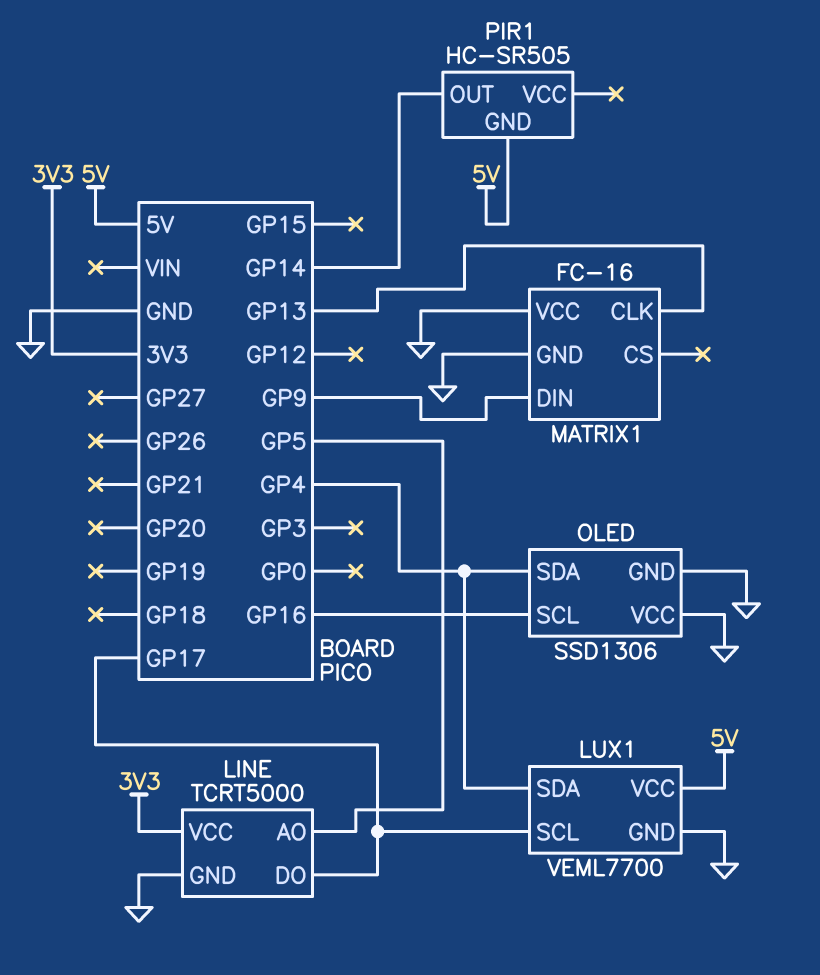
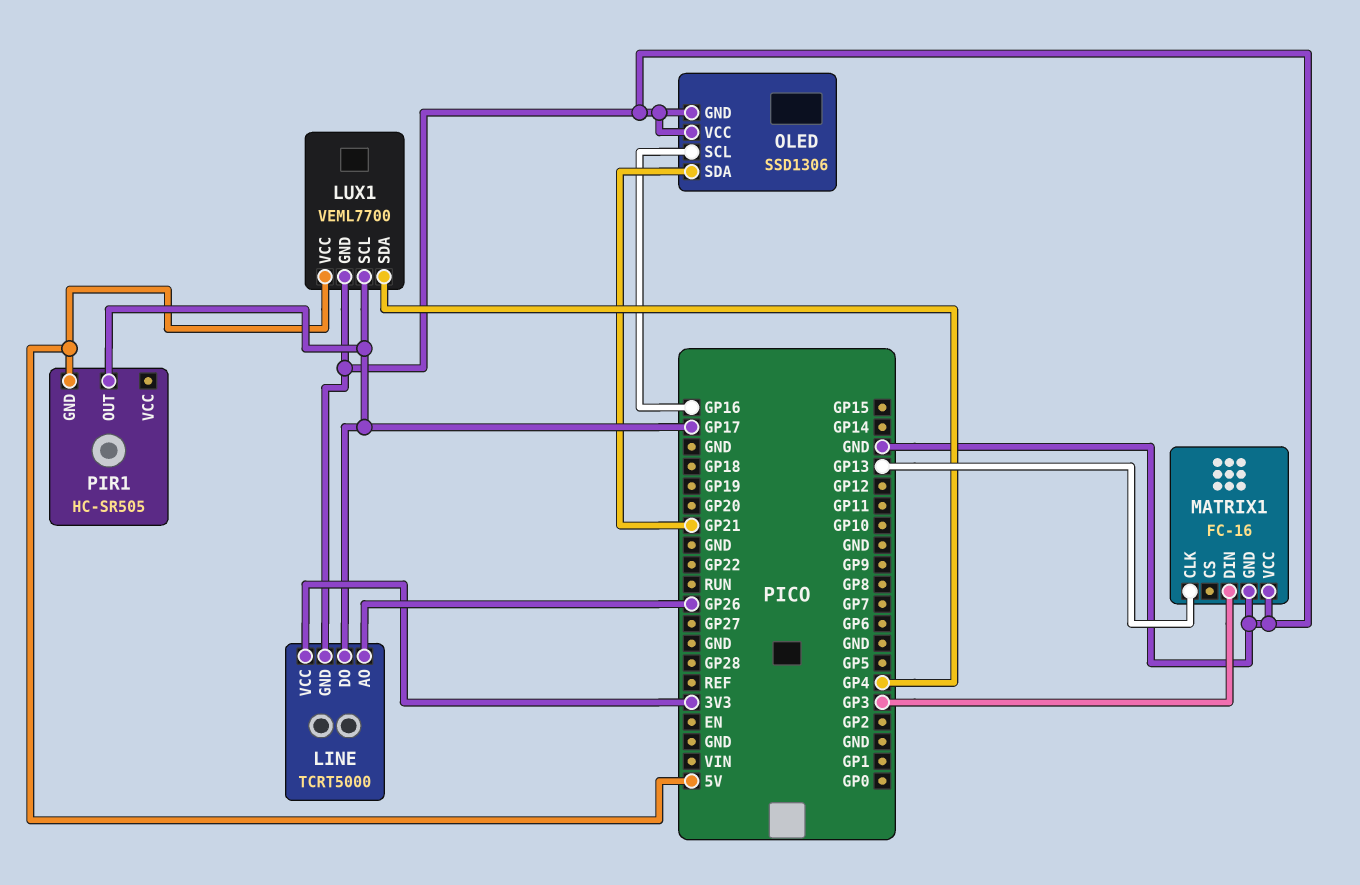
LINE pin AO: GP5 -> GP26
MATRIX1 pin DIN: GP9 -> GP3
OLED pin SDA: GP4 -> GP21
PIR1 pin OUT: GP14 -> GP17

